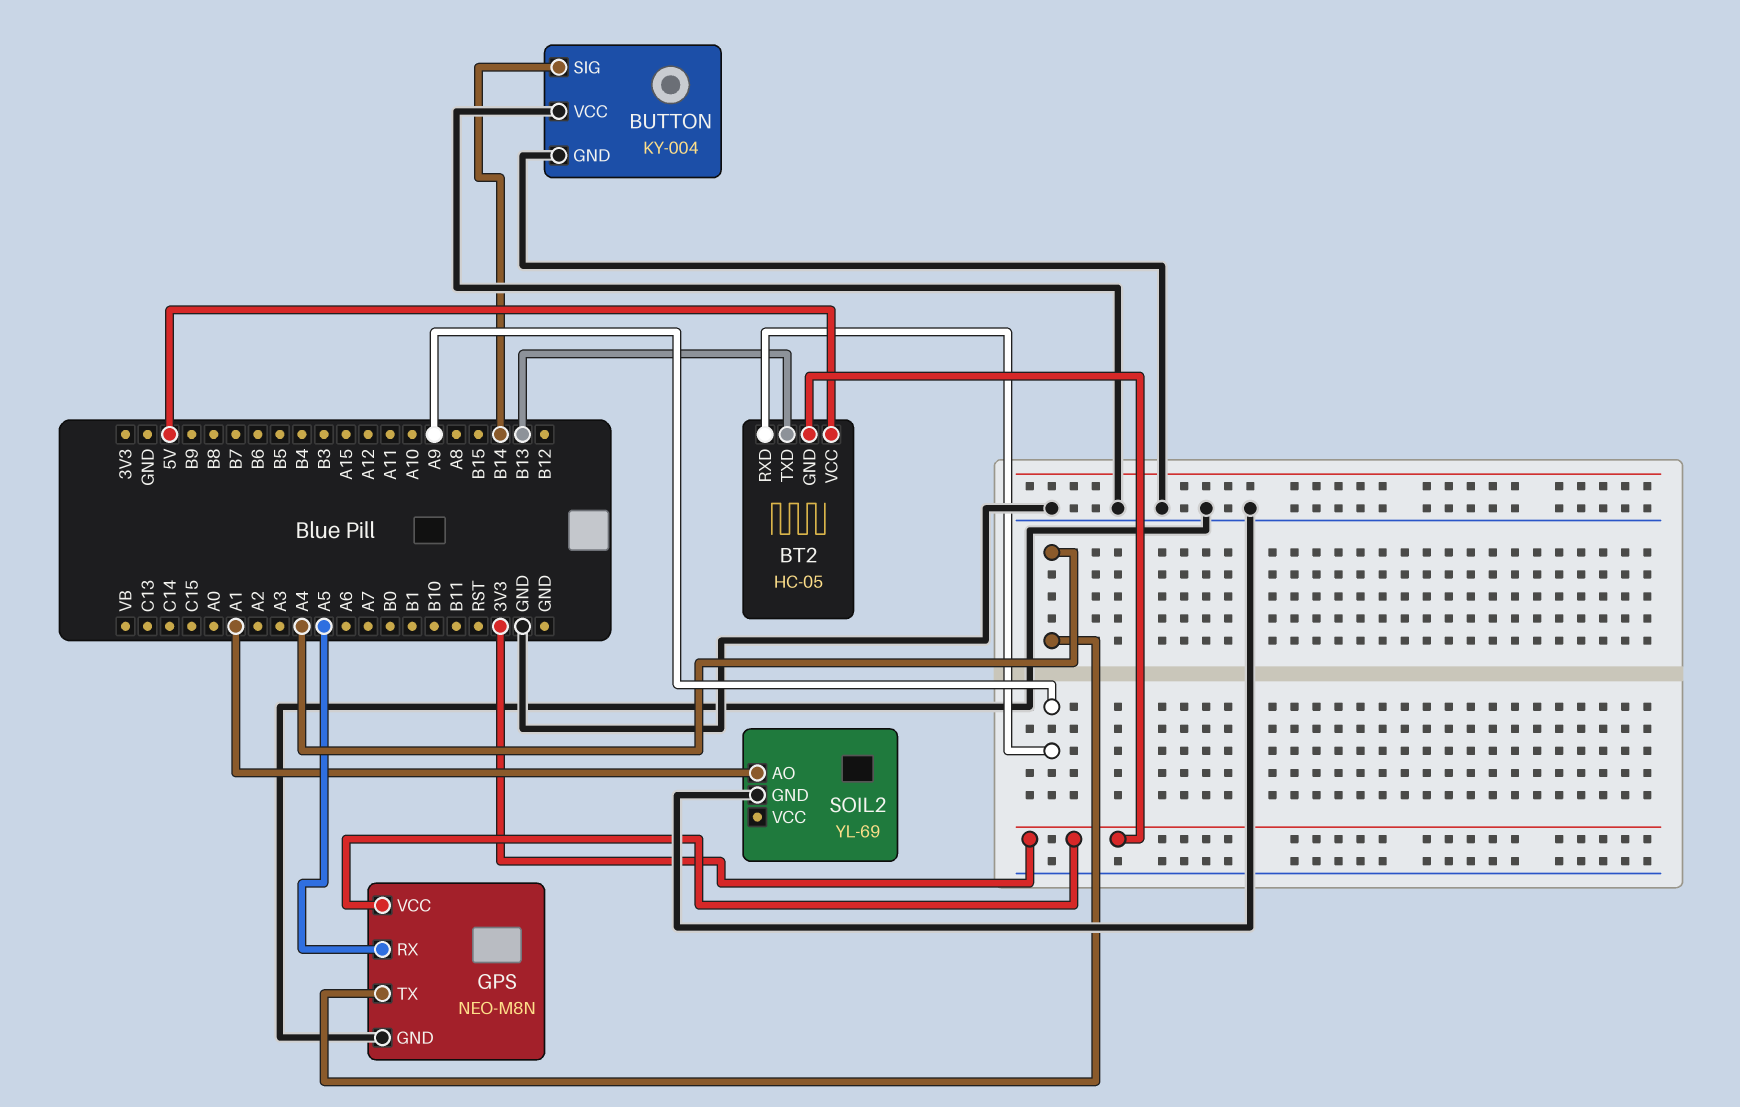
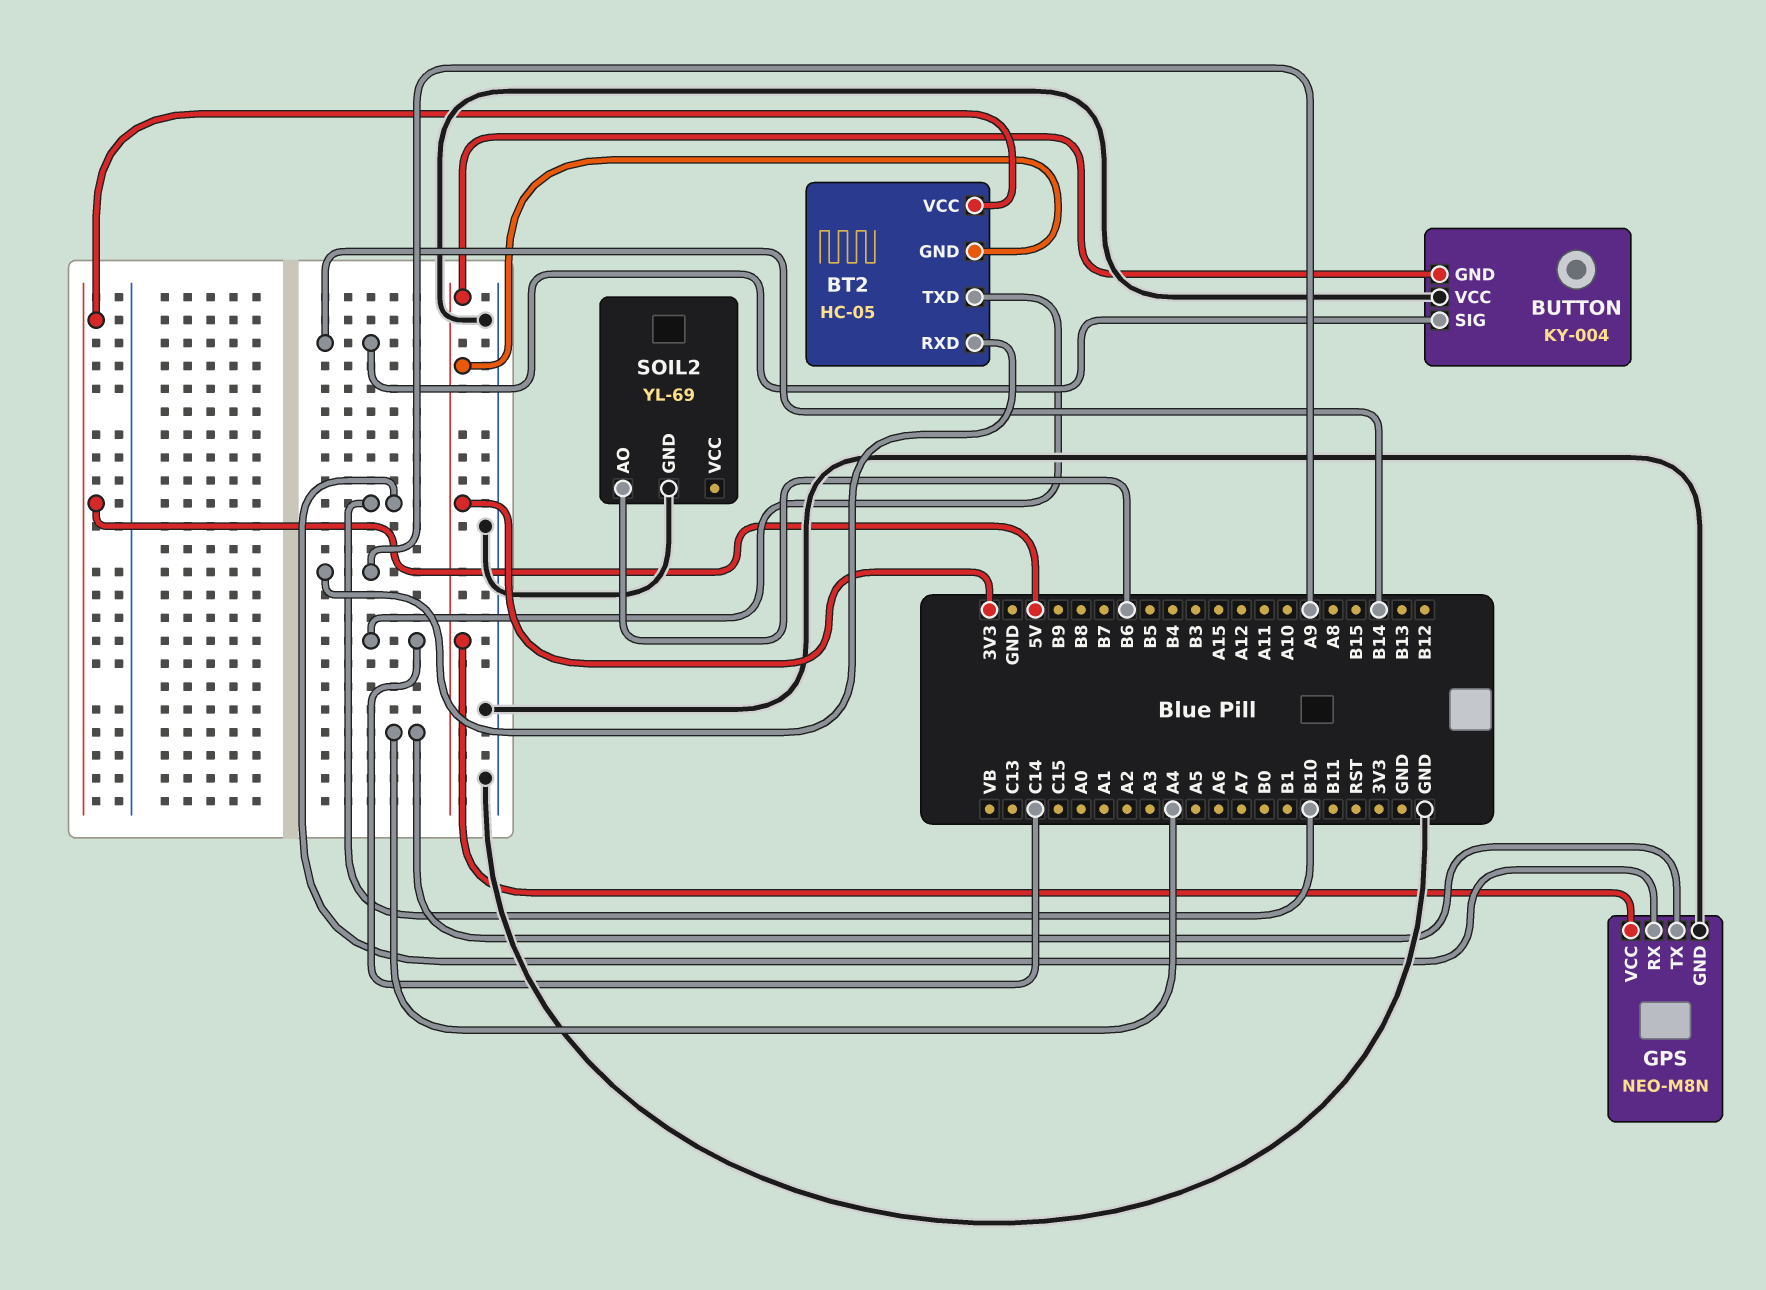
BT2 pin TXD: B13 -> C14
BUTTON pin GND: GND -> 3V3
GPS pin RX: A5 -> B10
SOIL2 pin AO: A1 -> B6

